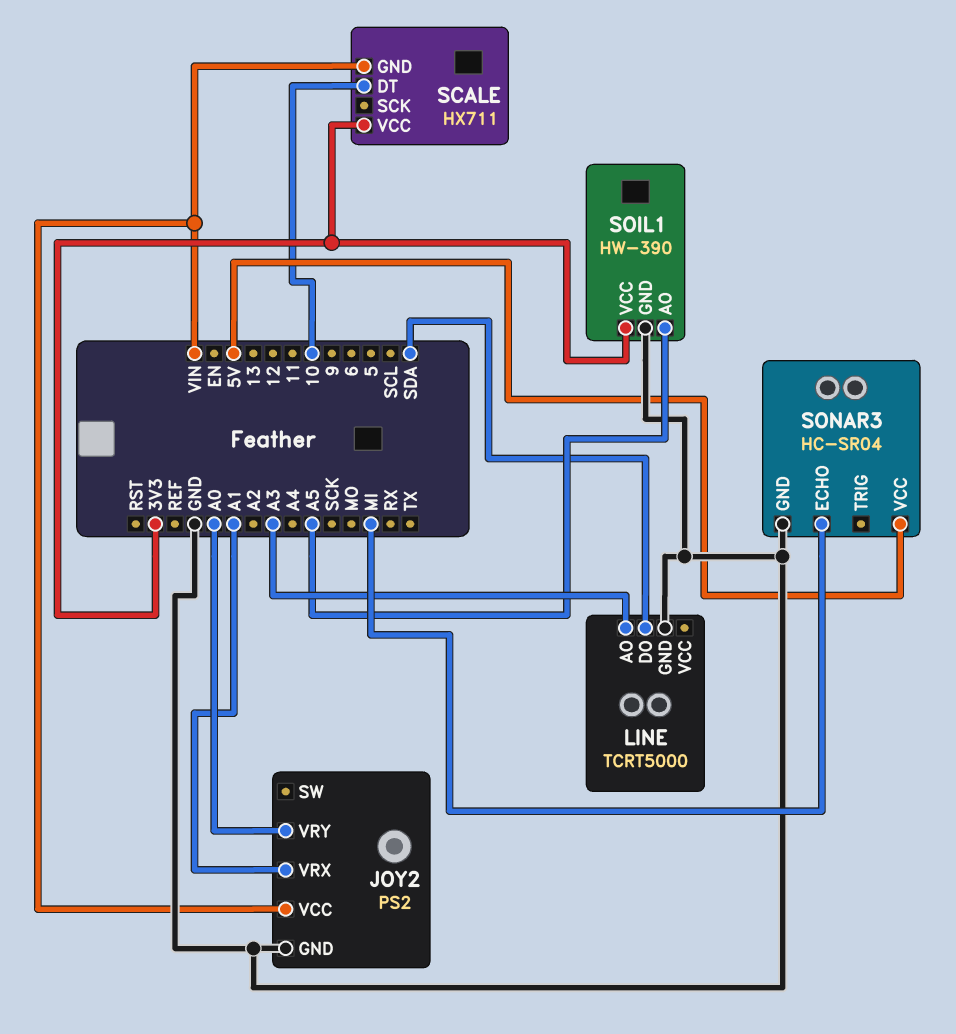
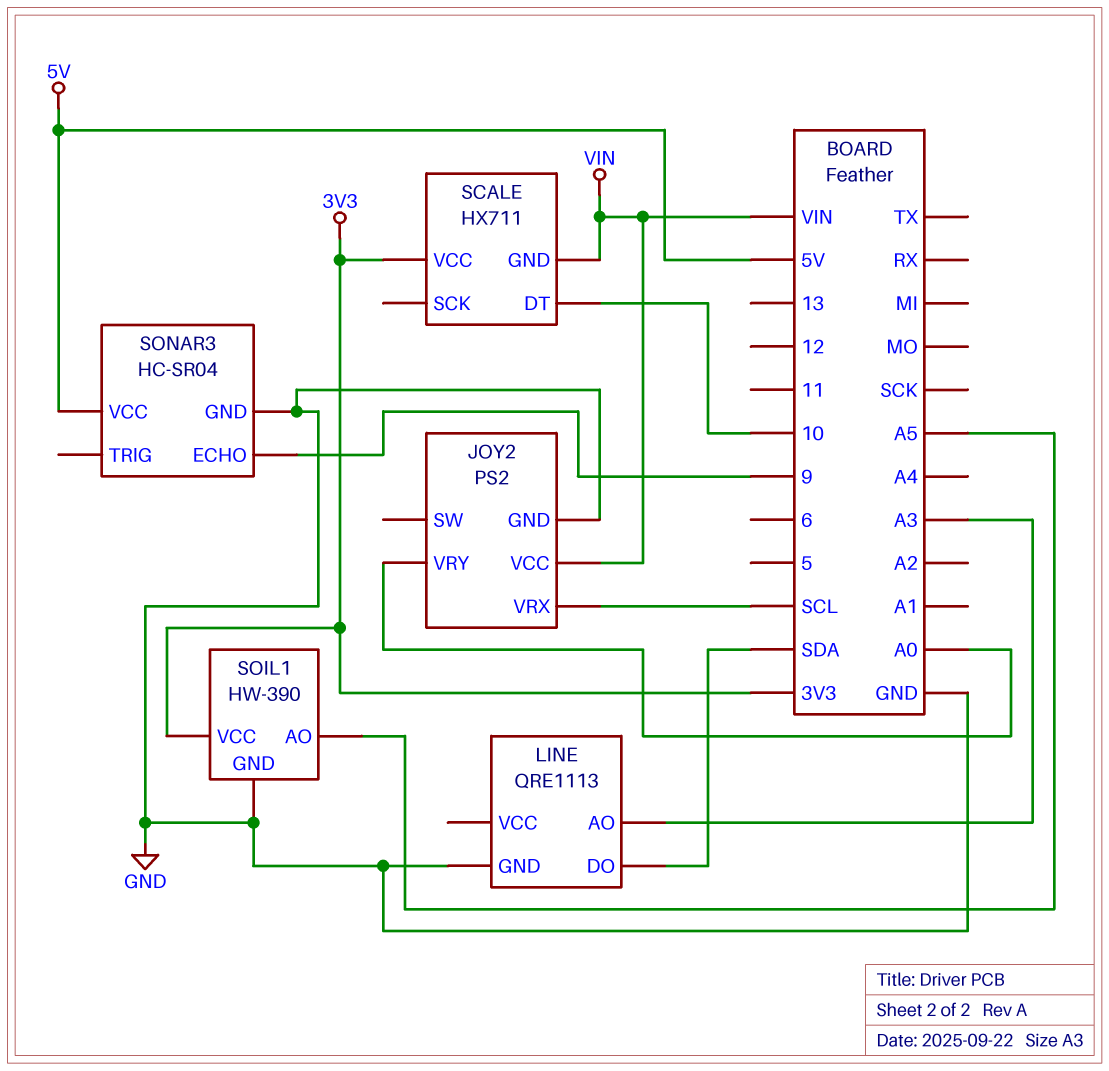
JOY2 pin VRX: A1 -> SCL
LINE: TCRT5000 -> QRE1113
SONAR3 pin ECHO: MI -> 9

